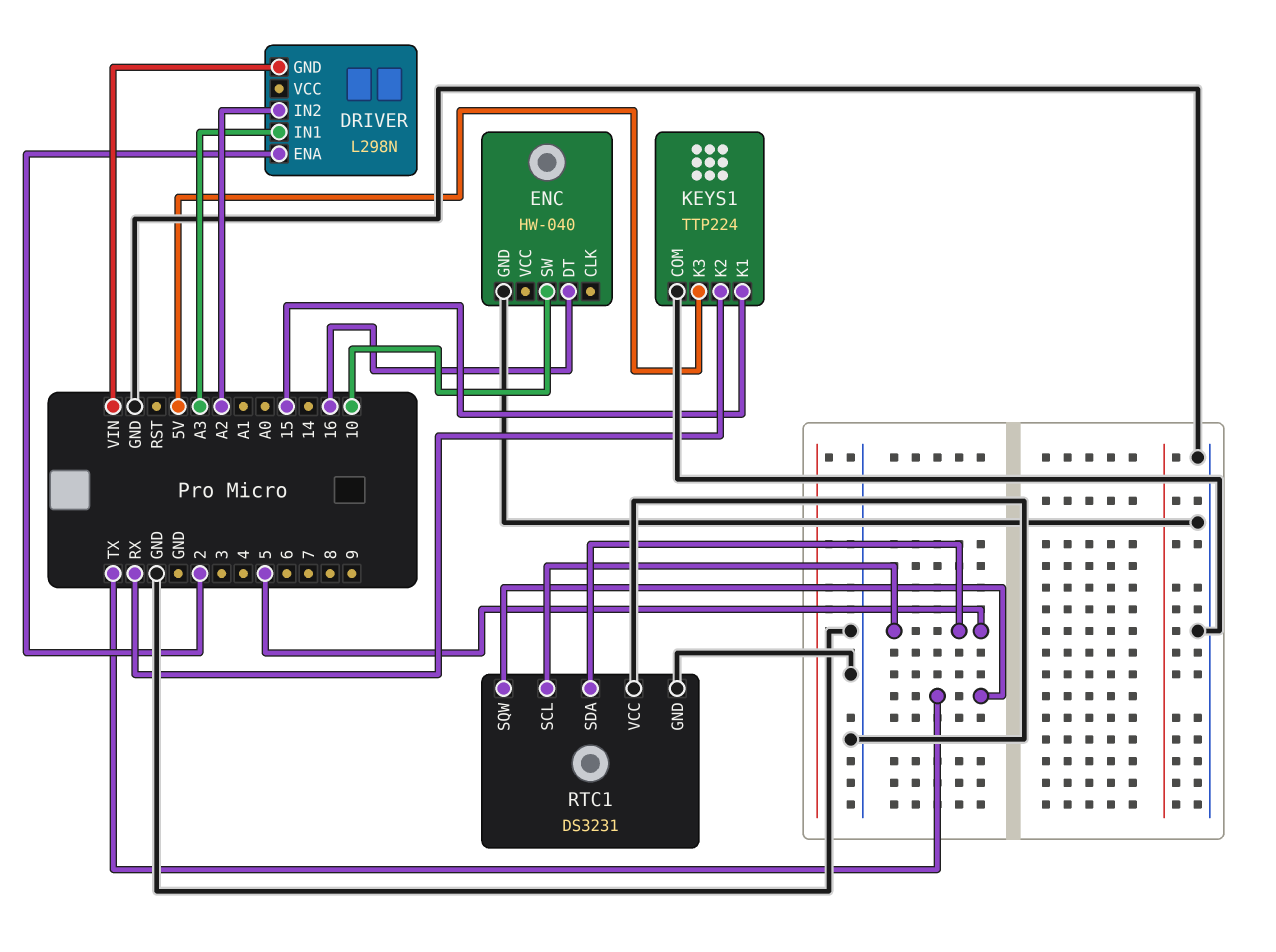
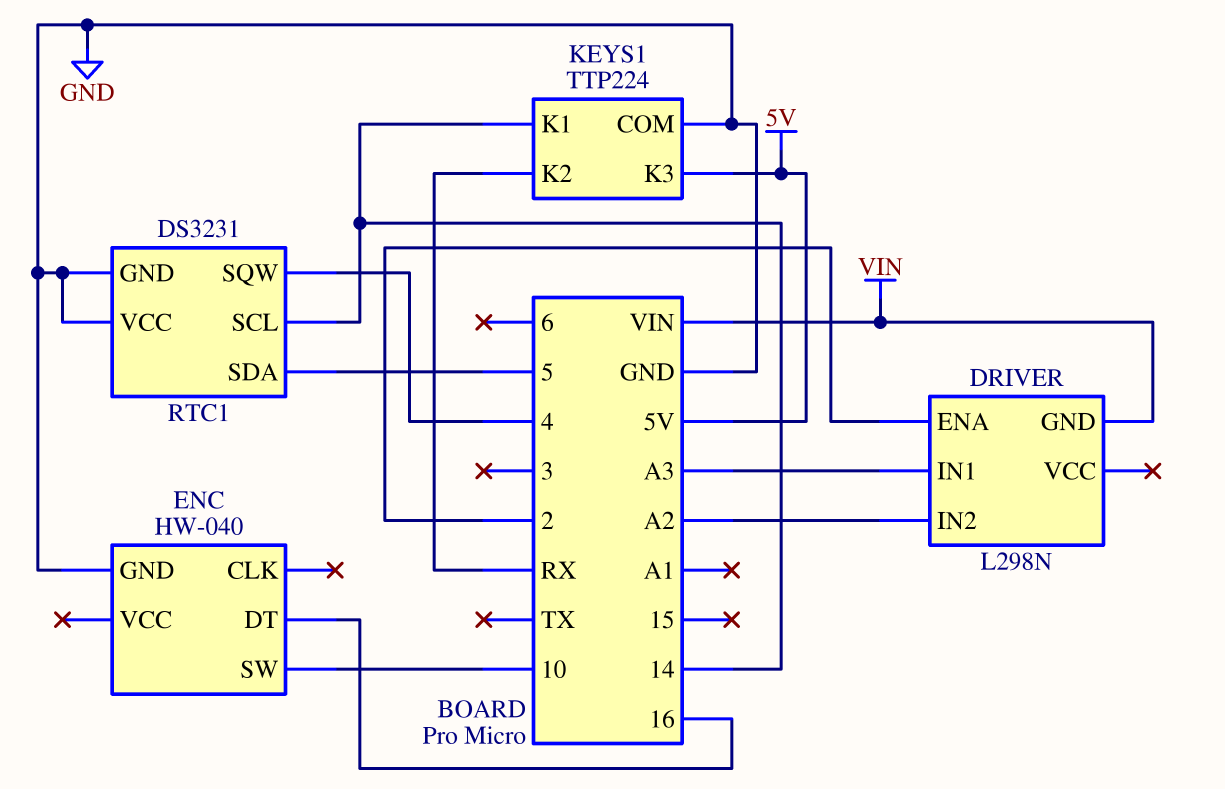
KEYS1 pin K1: 15 -> 14
RTC1 pin SCL: 5 -> 14
RTC1 pin SQW: TX -> 4

